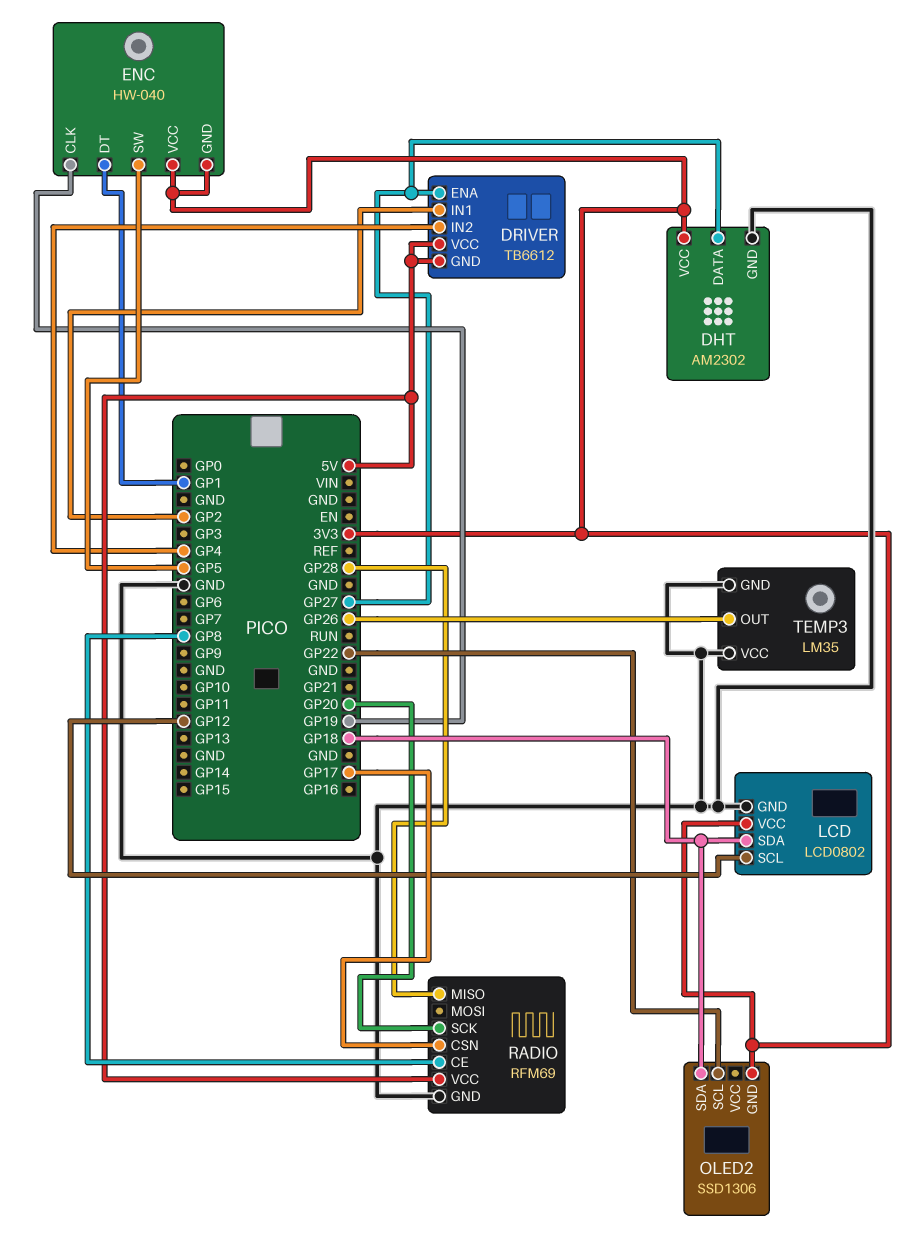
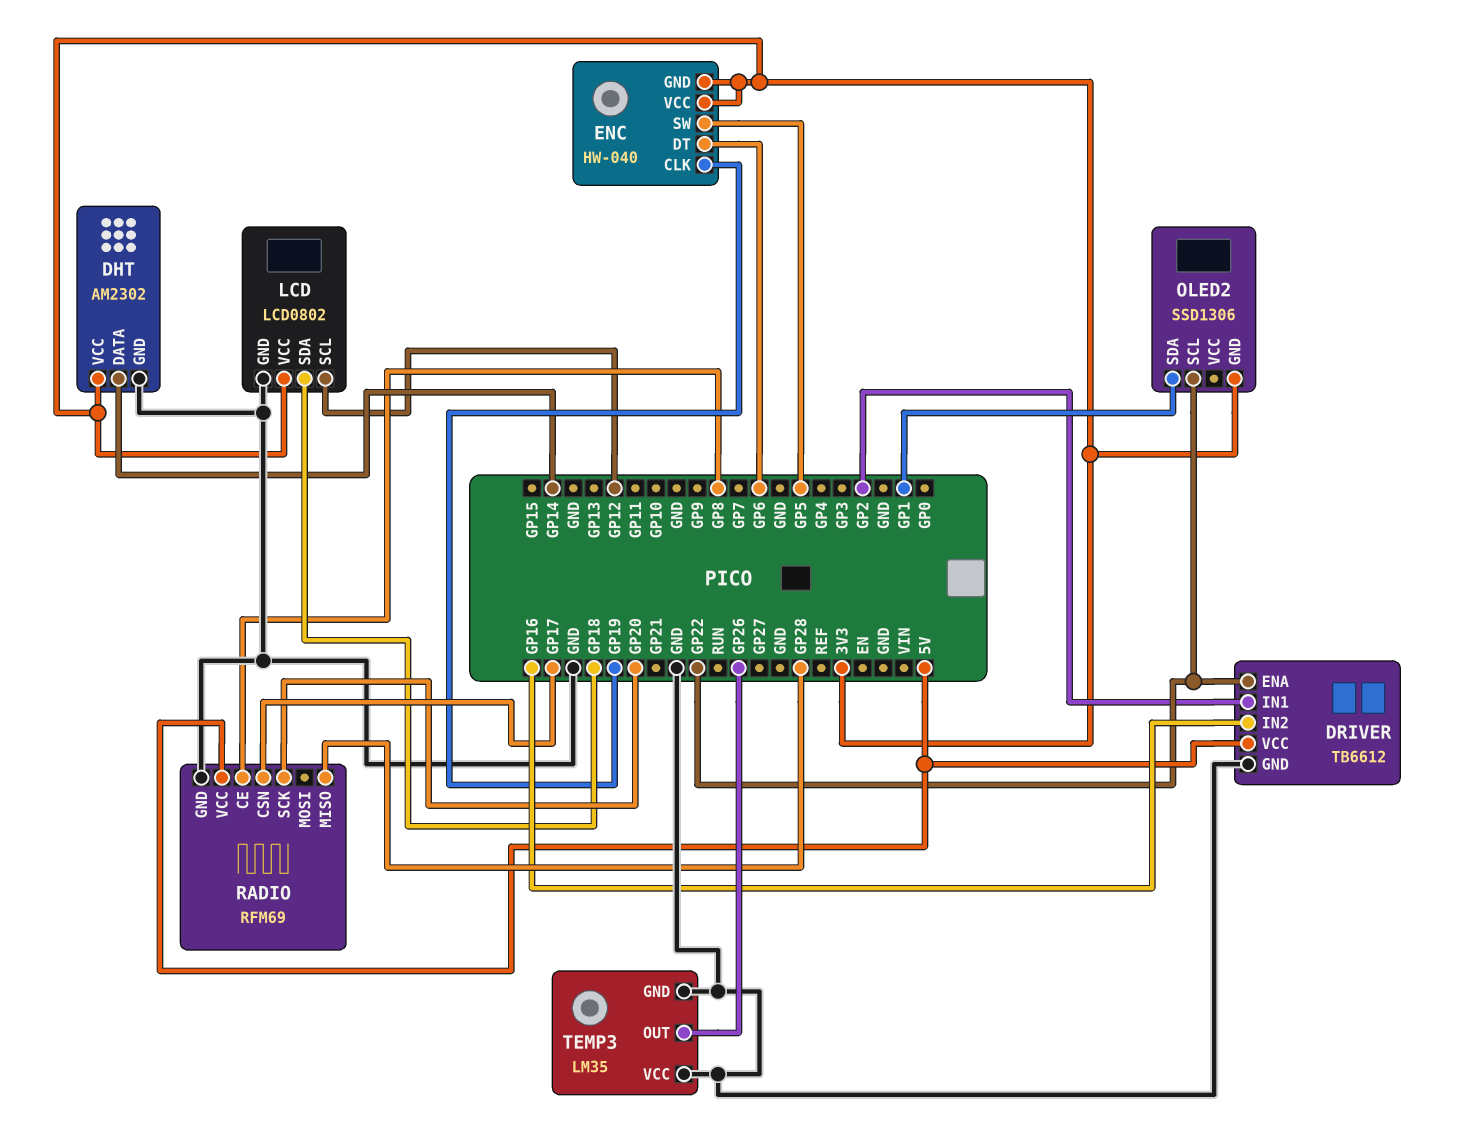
DHT pin DATA: GP27 -> GP14
DRIVER pin ENA: GP27 -> GP22
DRIVER pin GND: 5V -> GND
DRIVER pin IN2: GP4 -> GP16
ENC pin DT: GP1 -> GP6
OLED2 pin SDA: GP18 -> GP1

